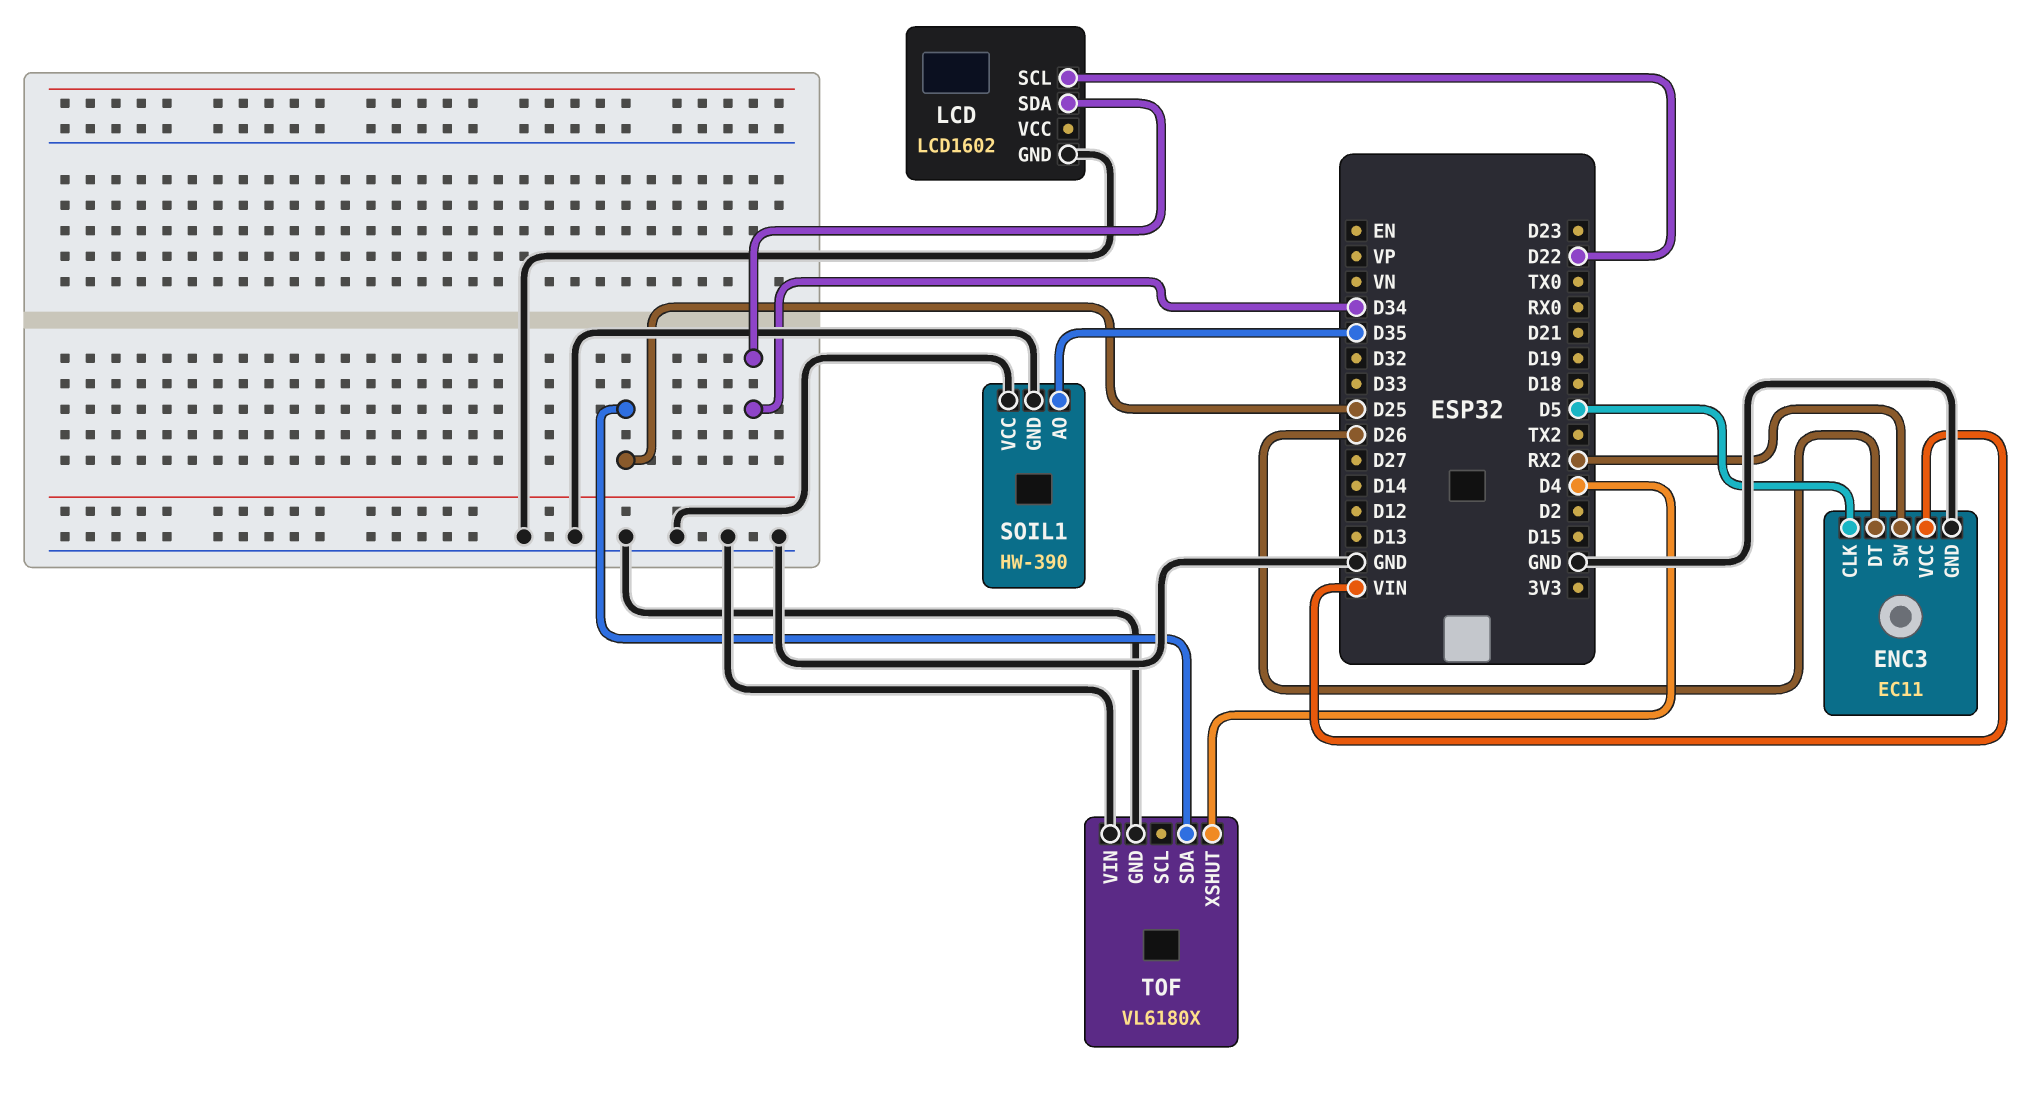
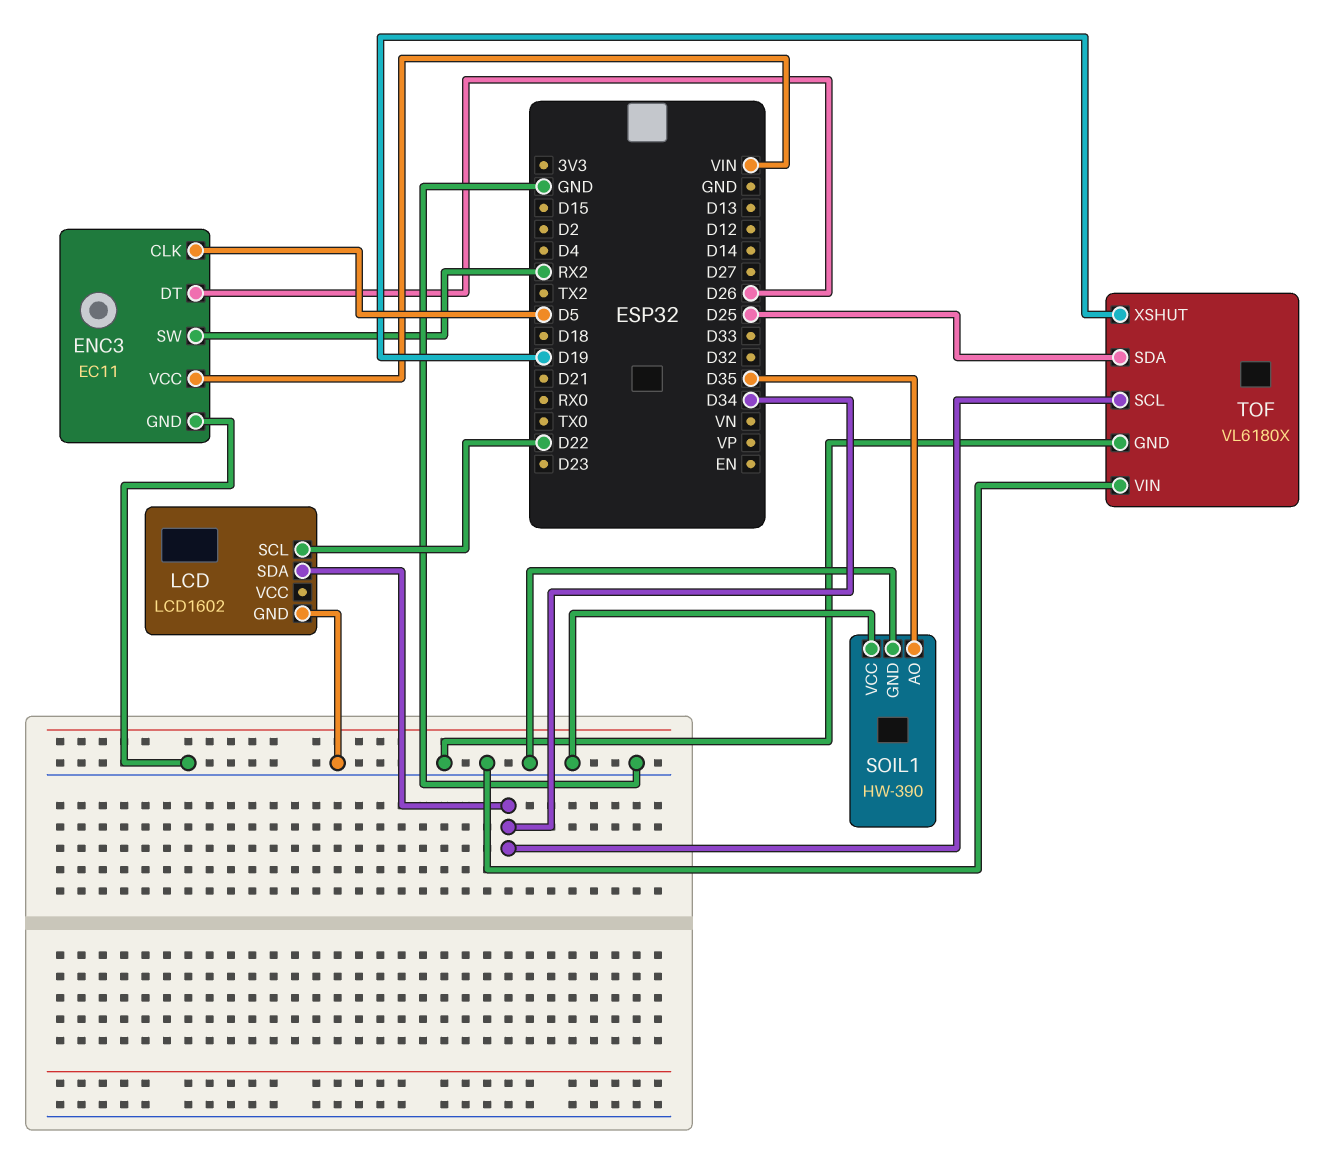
TOF pin SCL: none -> D34
TOF pin XSHUT: D4 -> D19

